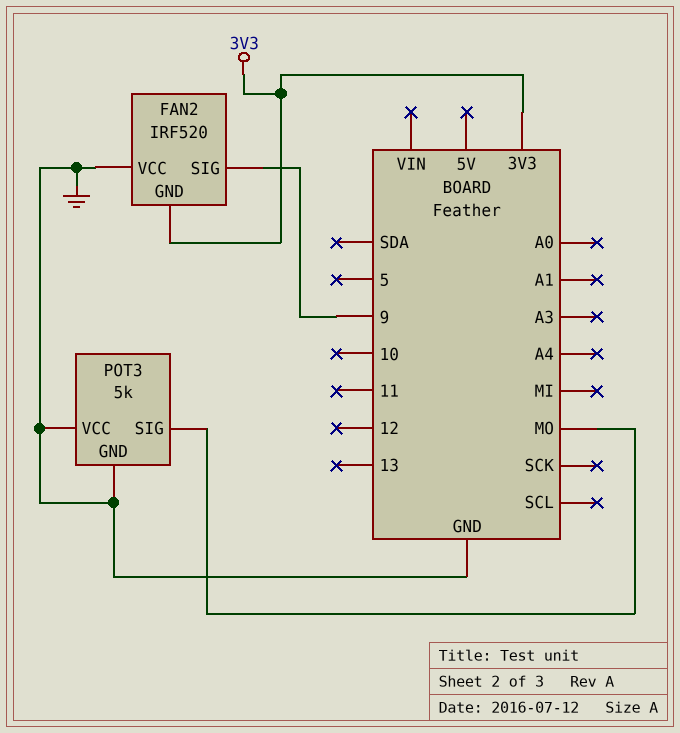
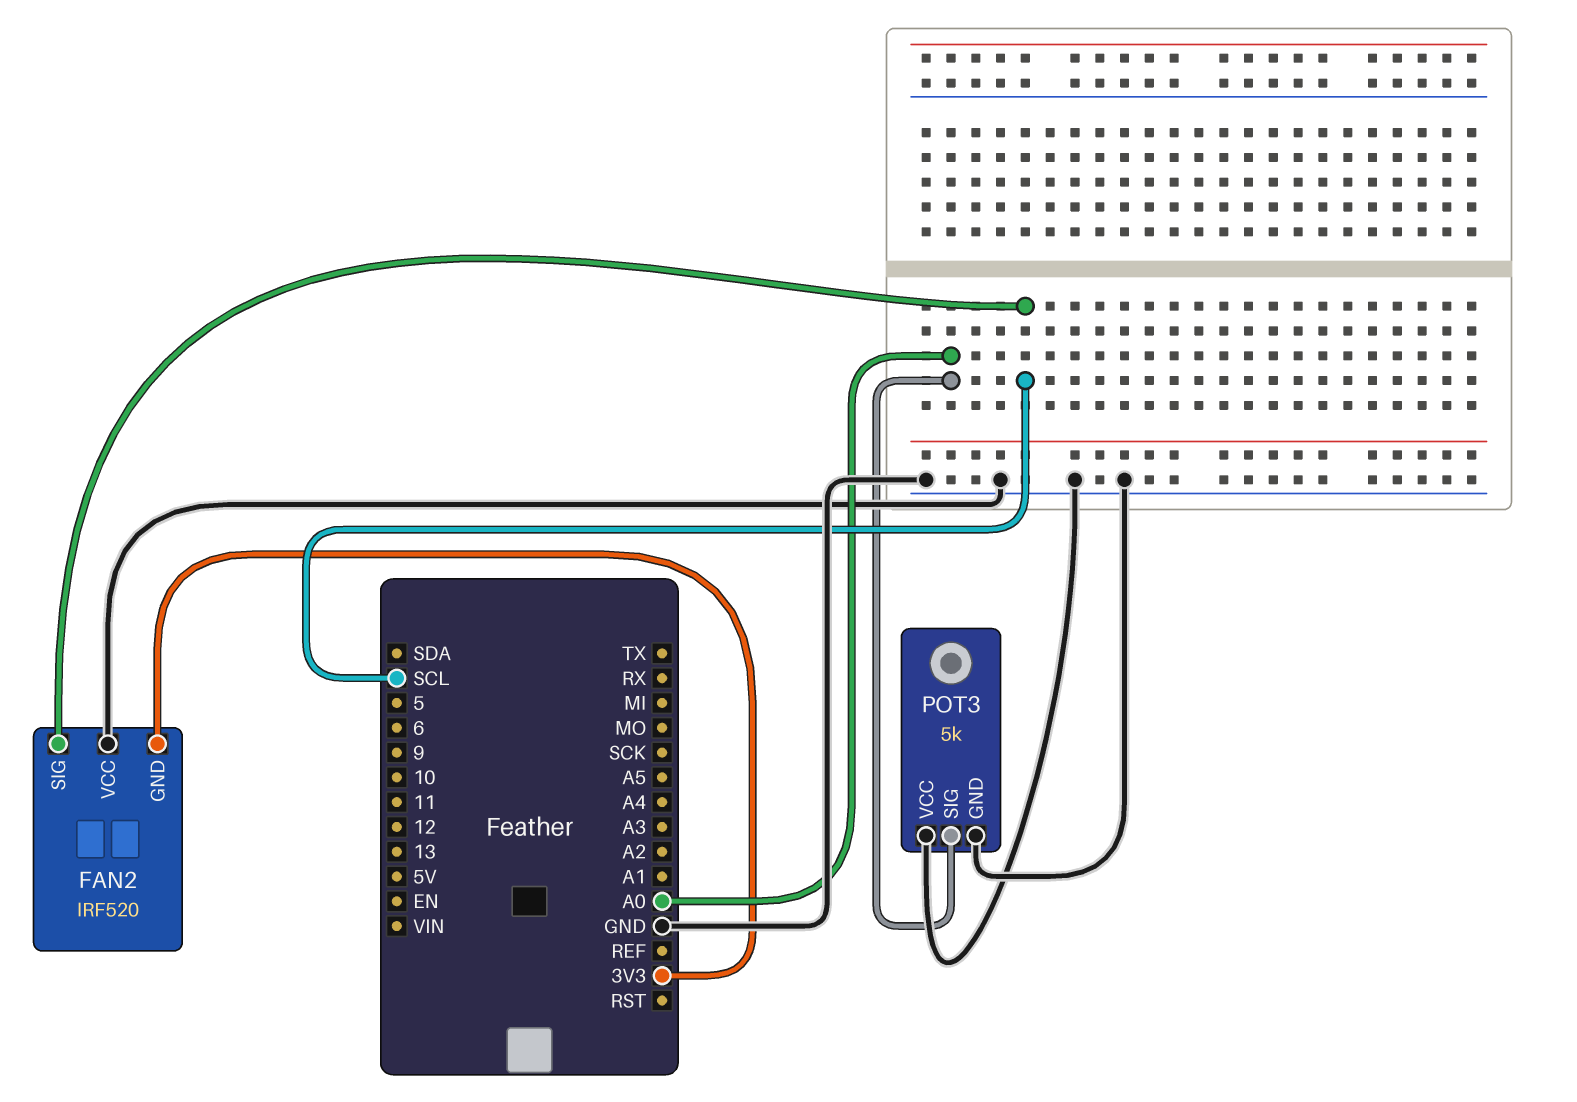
FAN2 pin SIG: 9 -> SCL
POT3 pin SIG: MO -> A0

